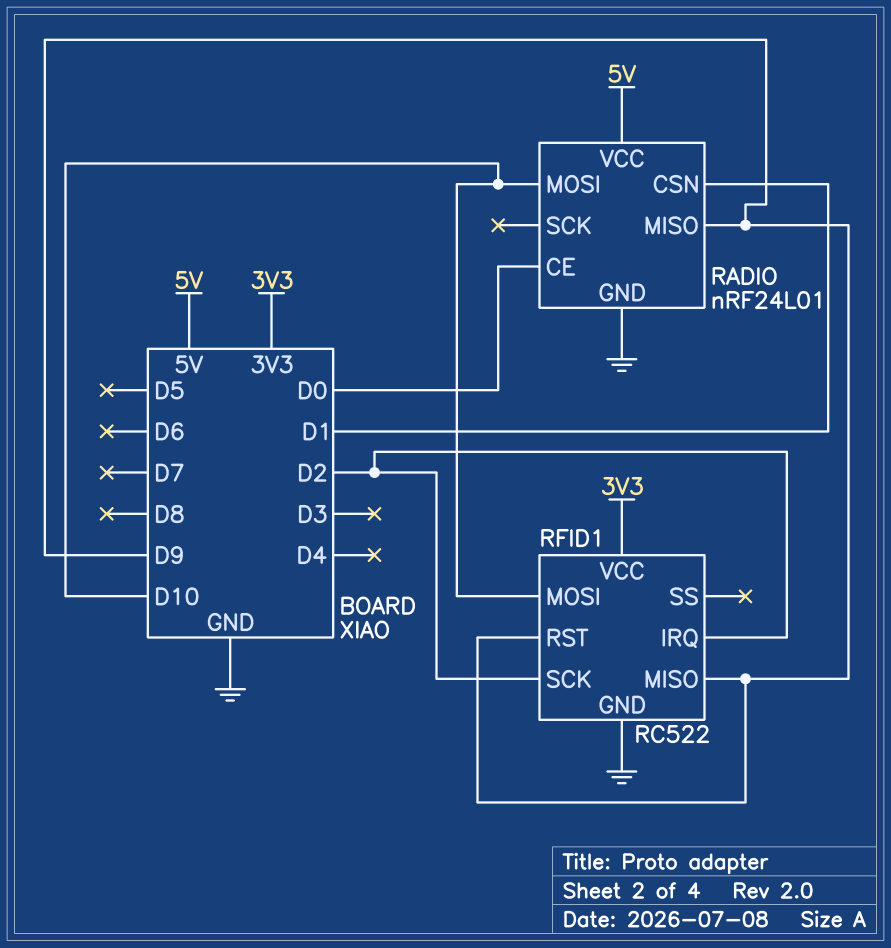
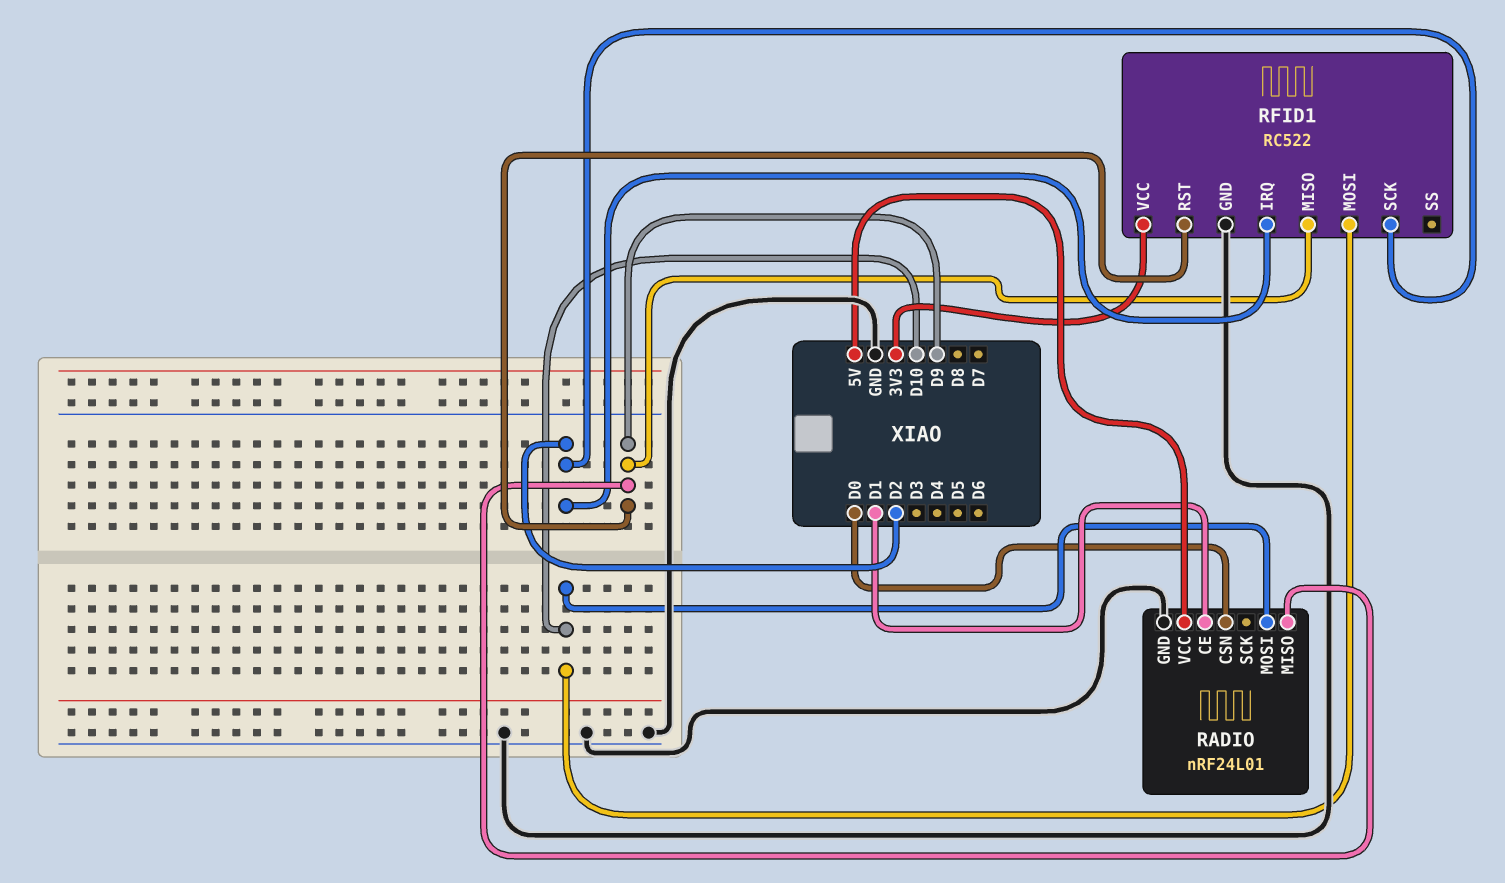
RADIO pin CE: D0 -> D1
RADIO pin CSN: D1 -> D0

